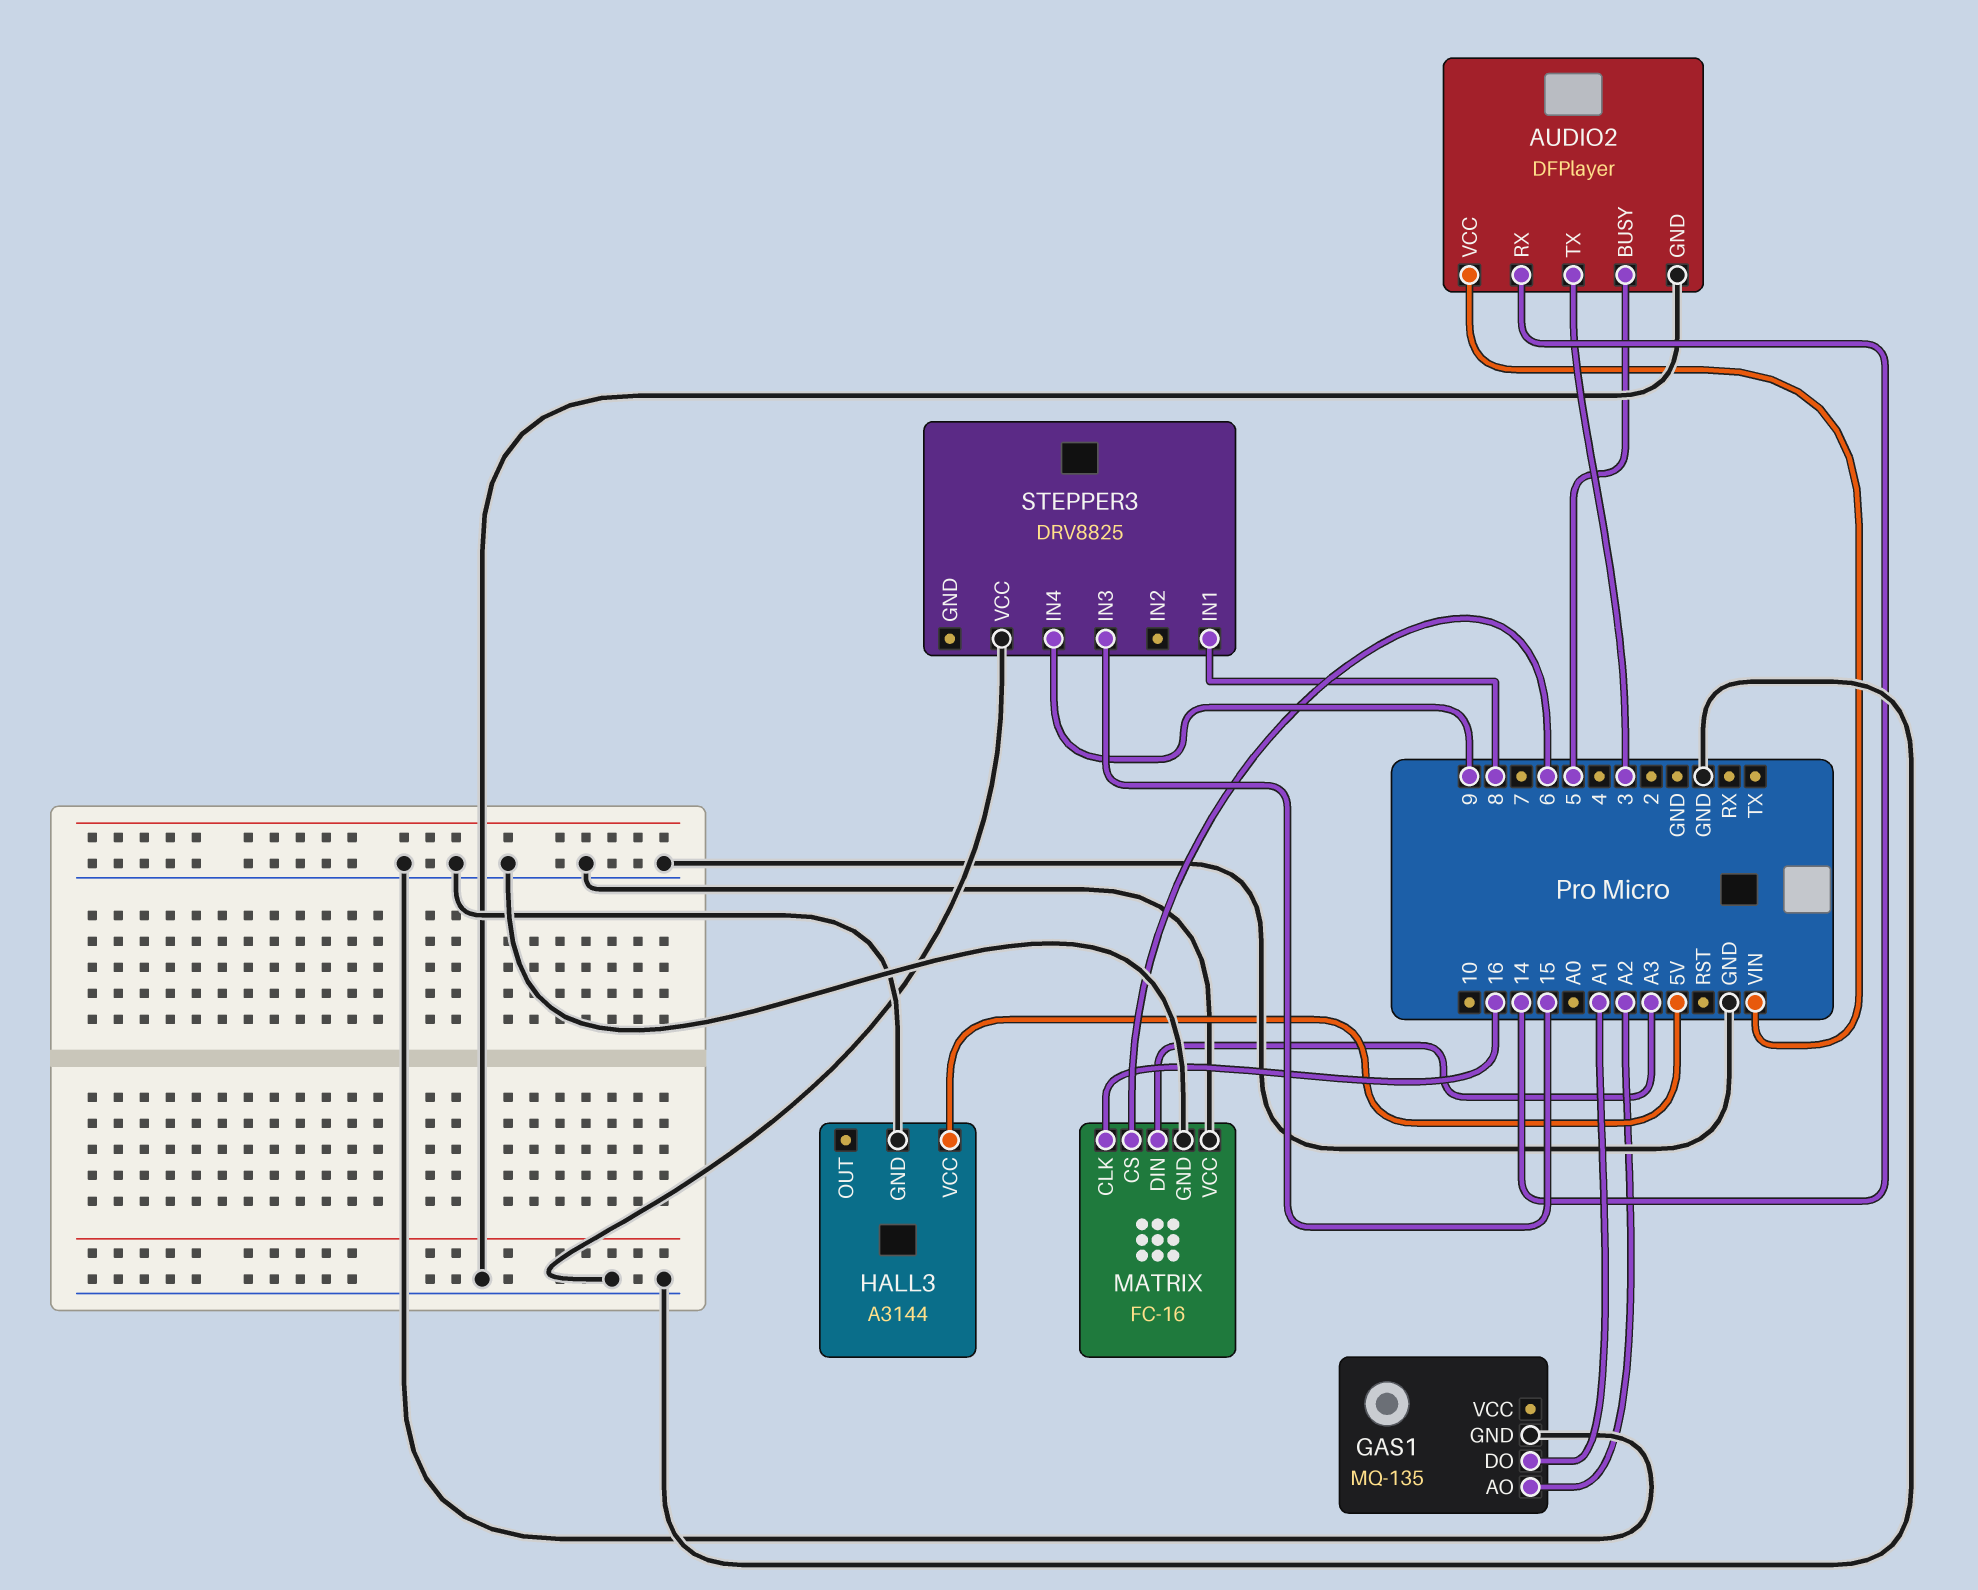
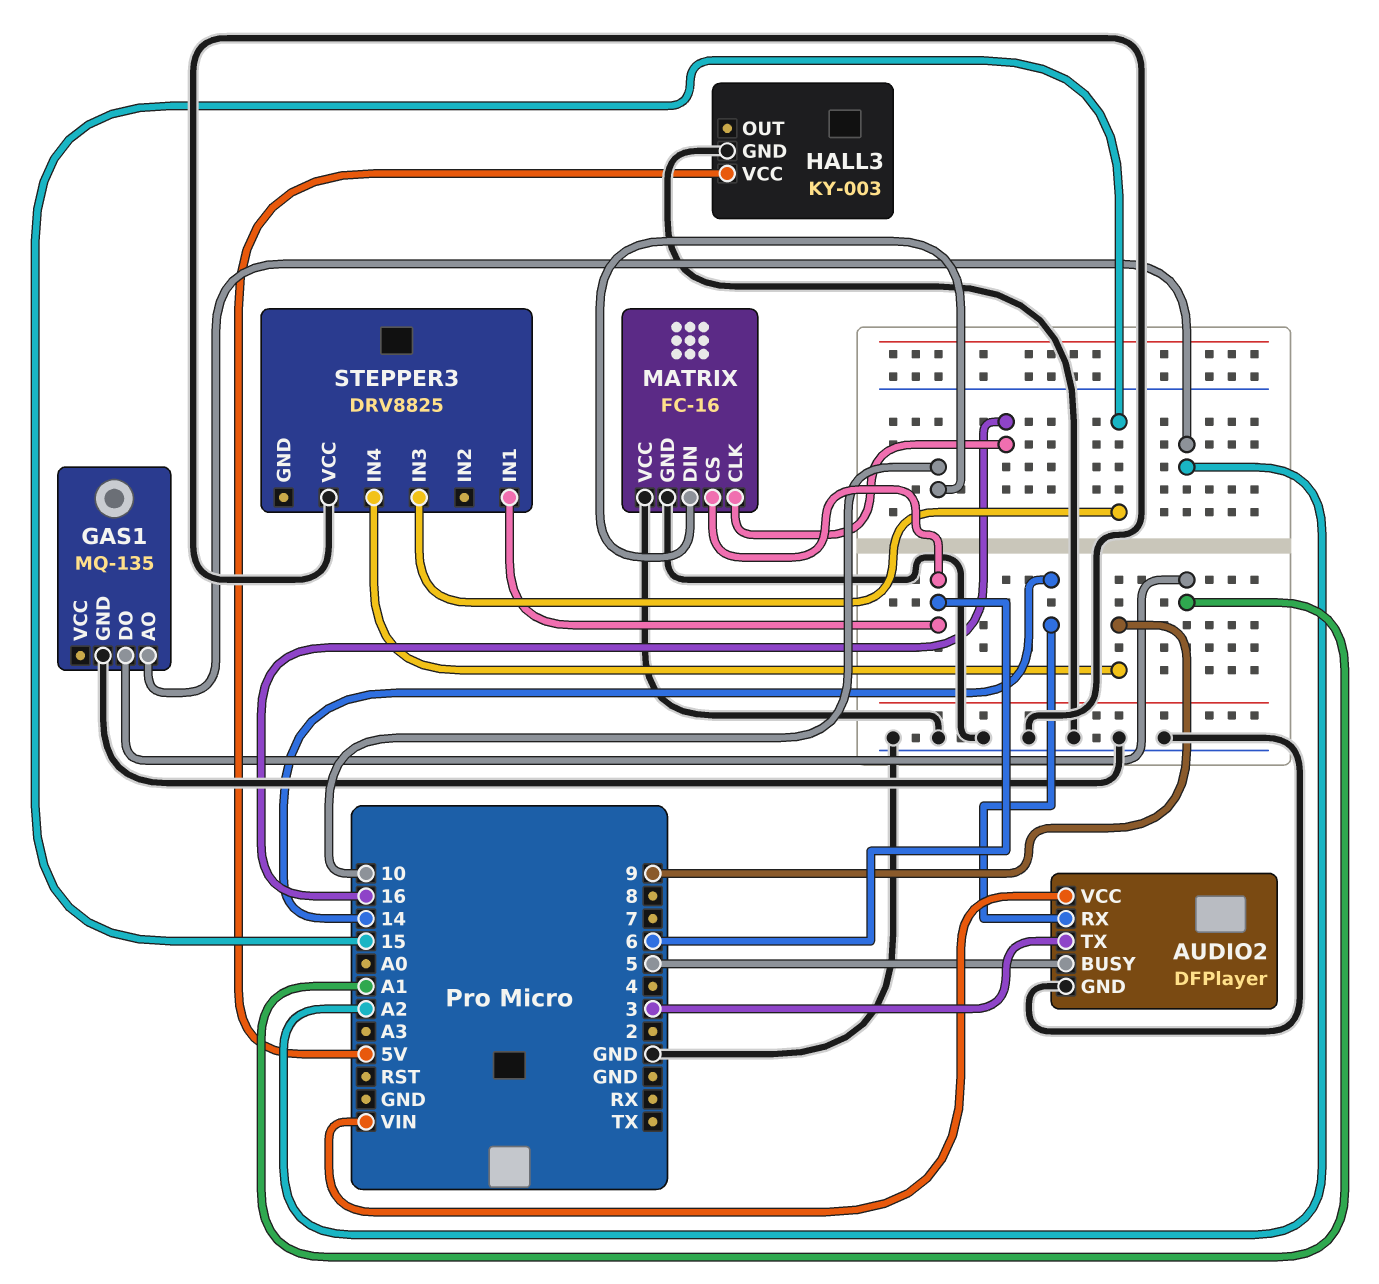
HALL3: A3144 -> KY-003
MATRIX pin DIN: A3 -> 10
STEPPER3 pin IN1: 8 -> 6

